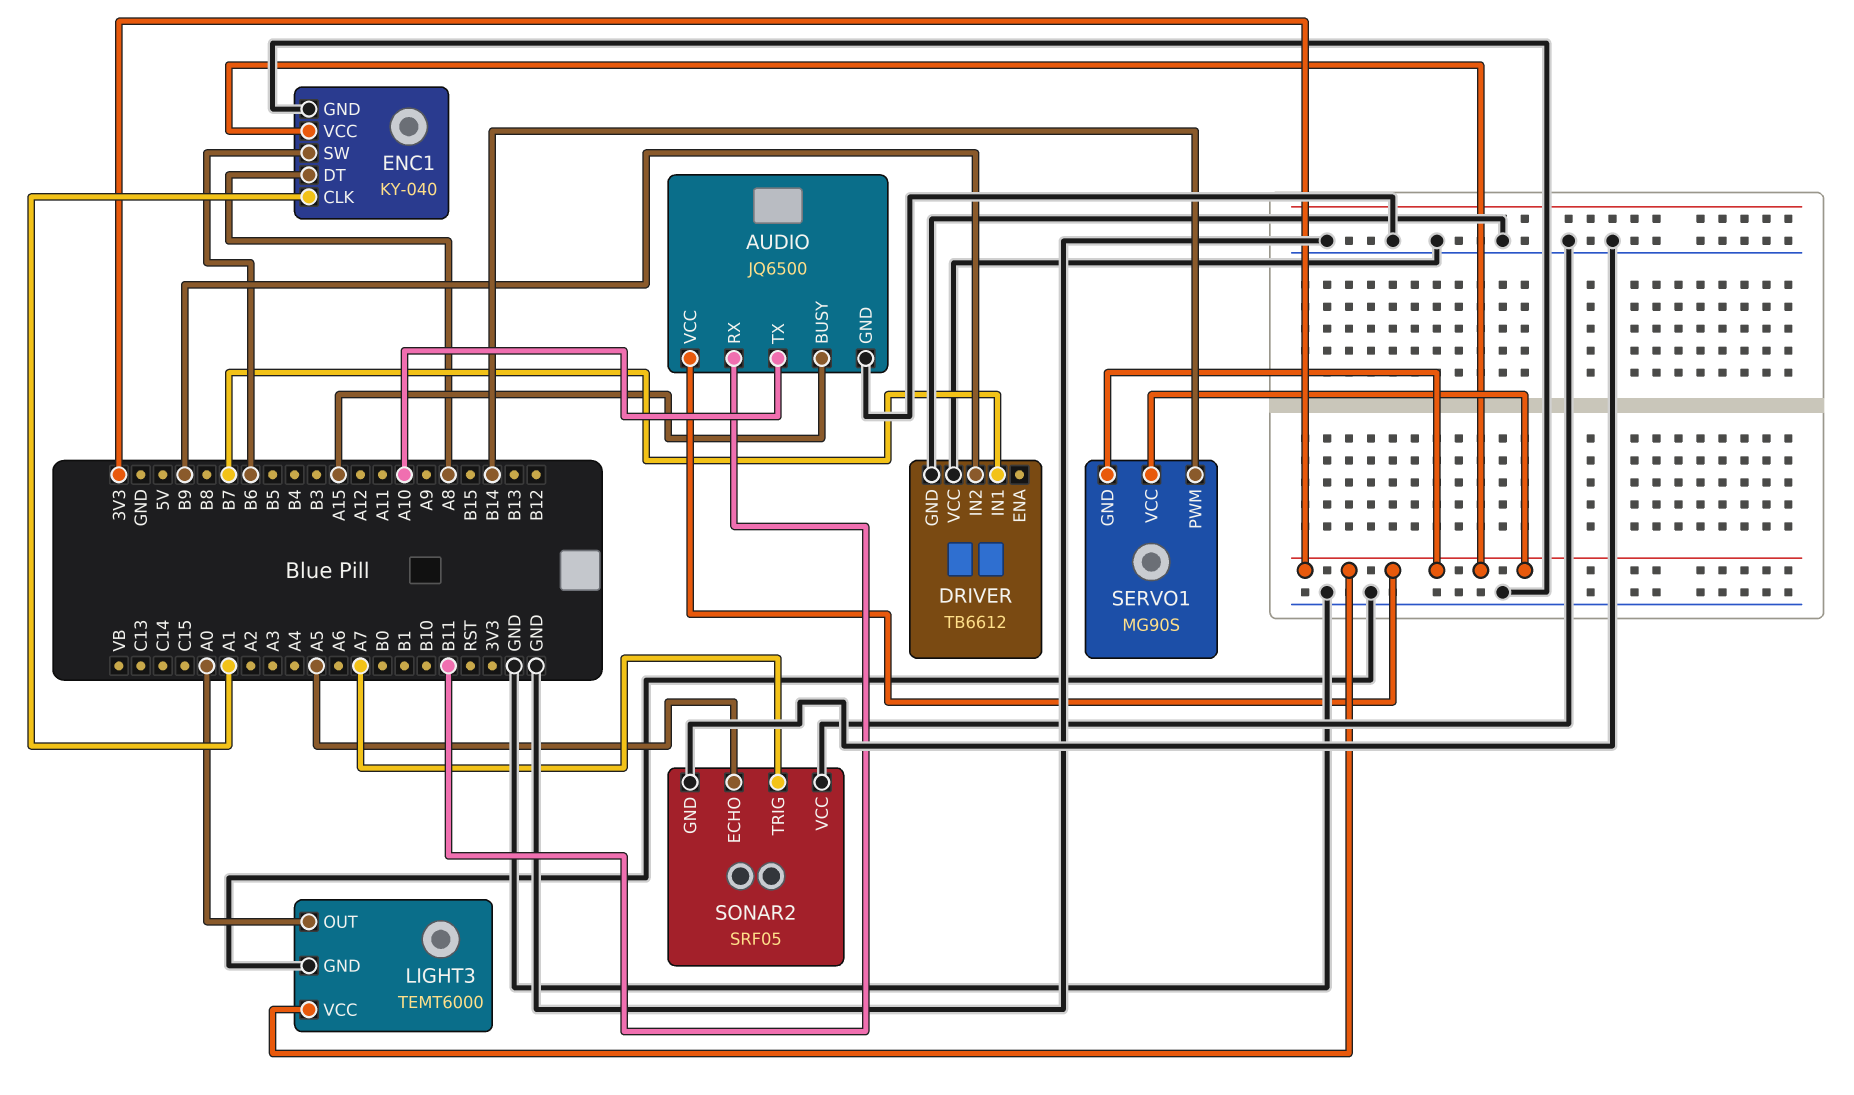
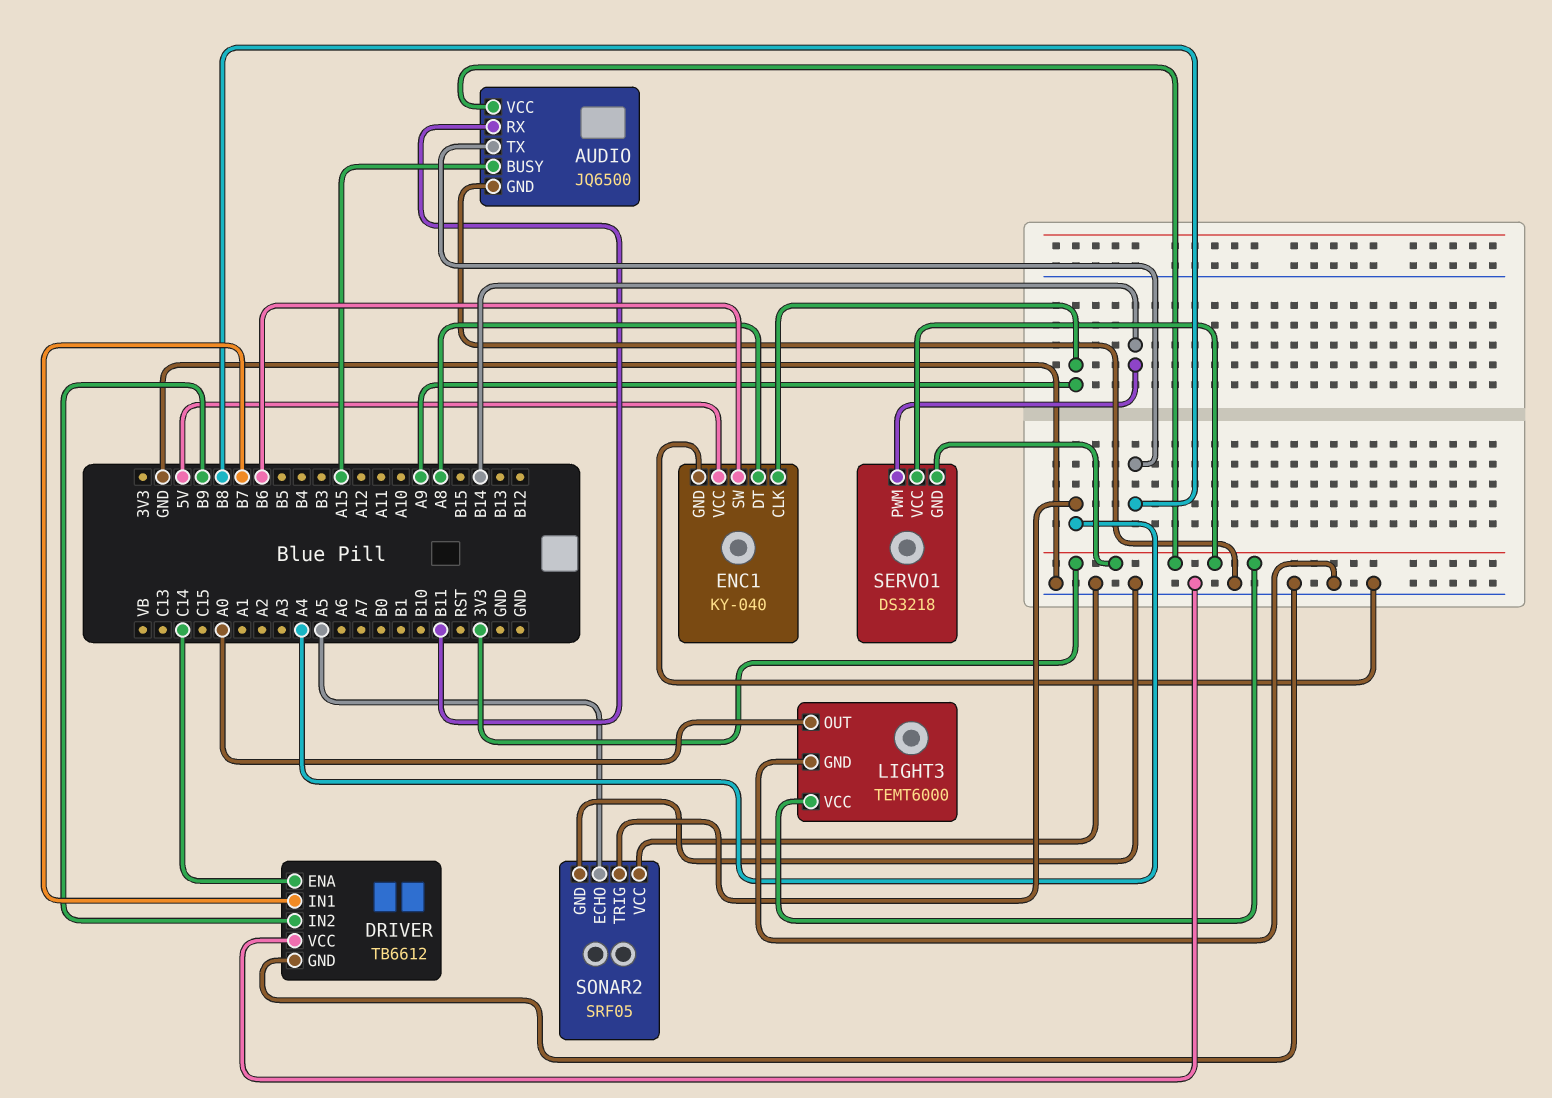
AUDIO pin TX: A10 -> B8
DRIVER pin ENA: none -> C14
ENC1 pin CLK: A1 -> A9
ENC1 pin VCC: 3V3 -> 5V
SERVO1: MG90S -> DS3218
SONAR2 pin TRIG: A7 -> A4

